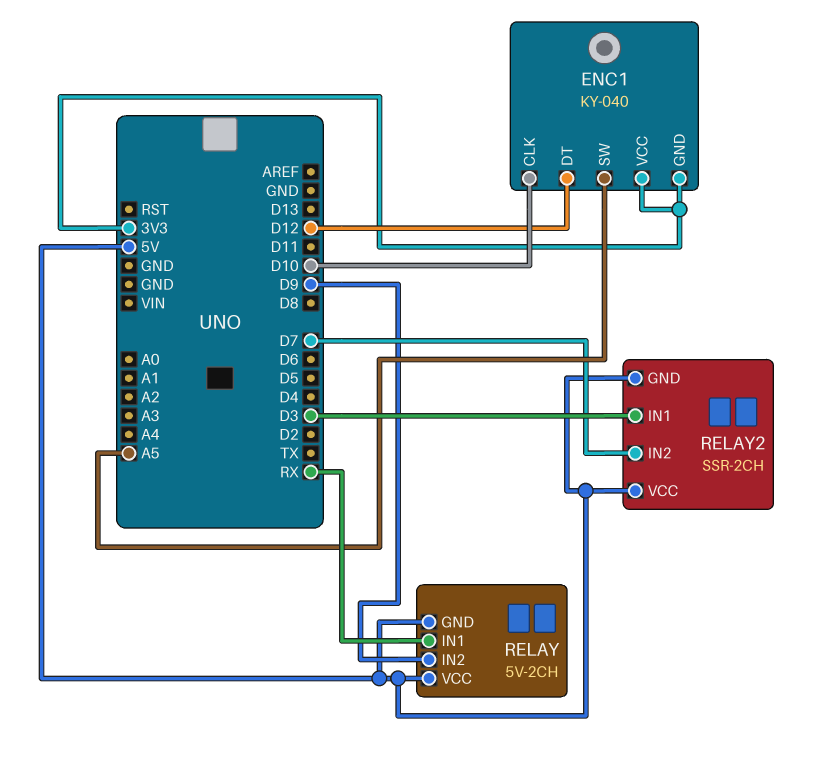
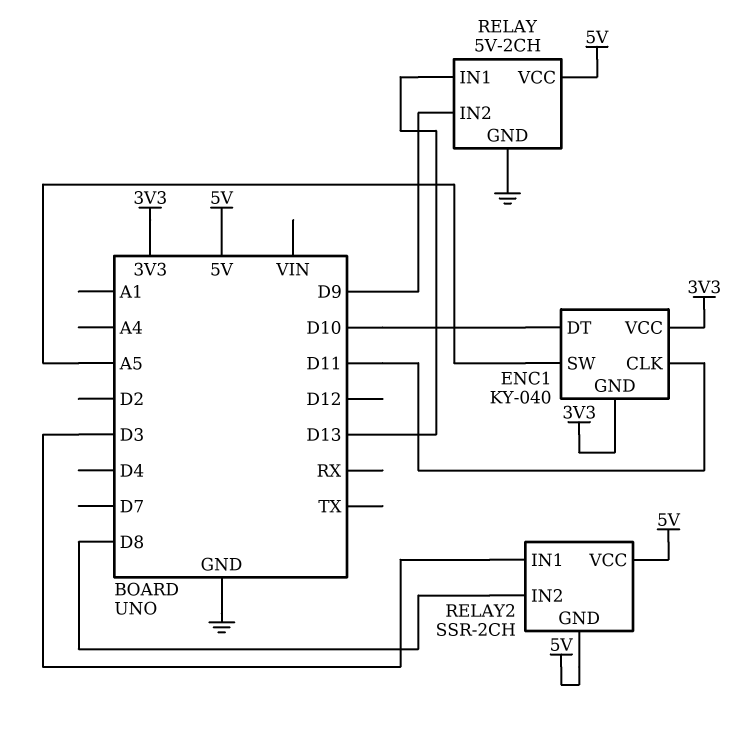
ENC1 pin CLK: D10 -> D11
ENC1 pin DT: D12 -> D10
RELAY pin GND: 5V -> GND
RELAY pin IN1: RX -> D13
RELAY2 pin IN2: D7 -> D8

